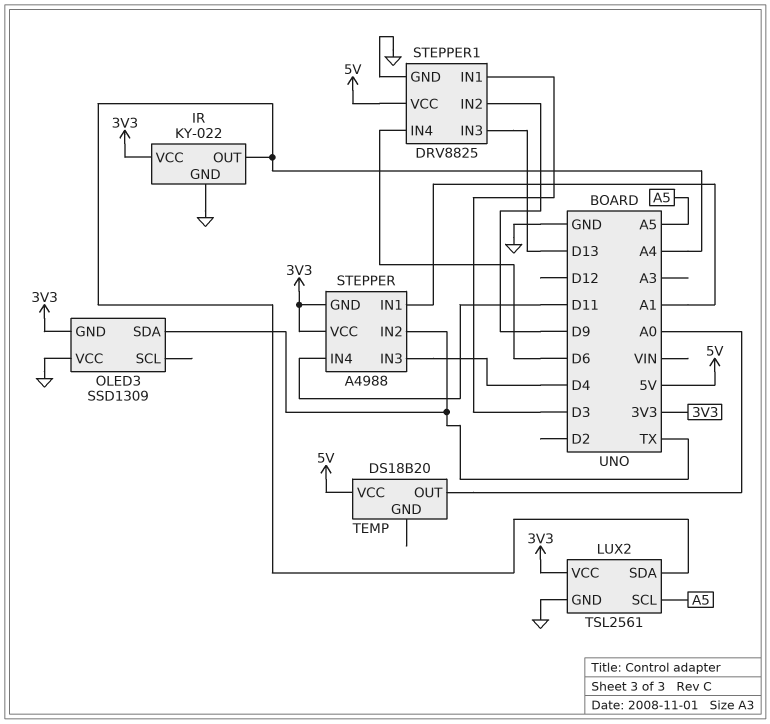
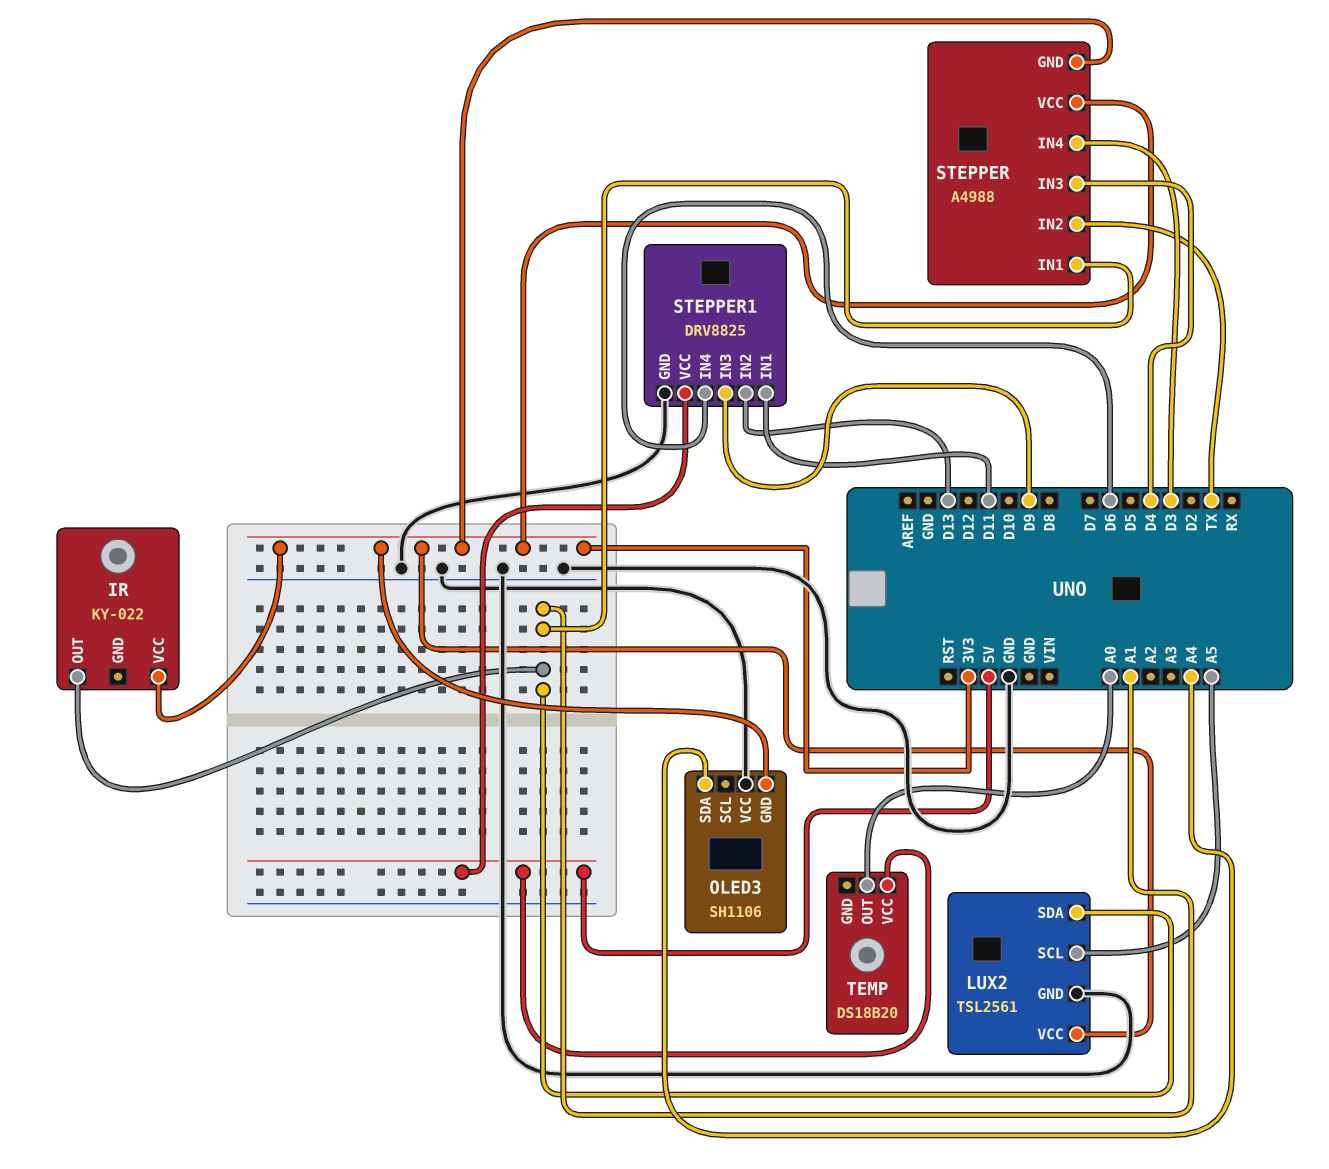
IR pin GND: GND -> none
IR pin OUT: A4 -> A1
LUX2 pin SDA: A4 -> A1
OLED3: SSD1309 -> SH1106
OLED3 pin SDA: TX -> A4
STEPPER pin IN4: D11 -> D3
STEPPER1 pin IN1: D3 -> D11
STEPPER1 pin IN2: D9 -> D13
STEPPER1 pin IN3: D13 -> D9

